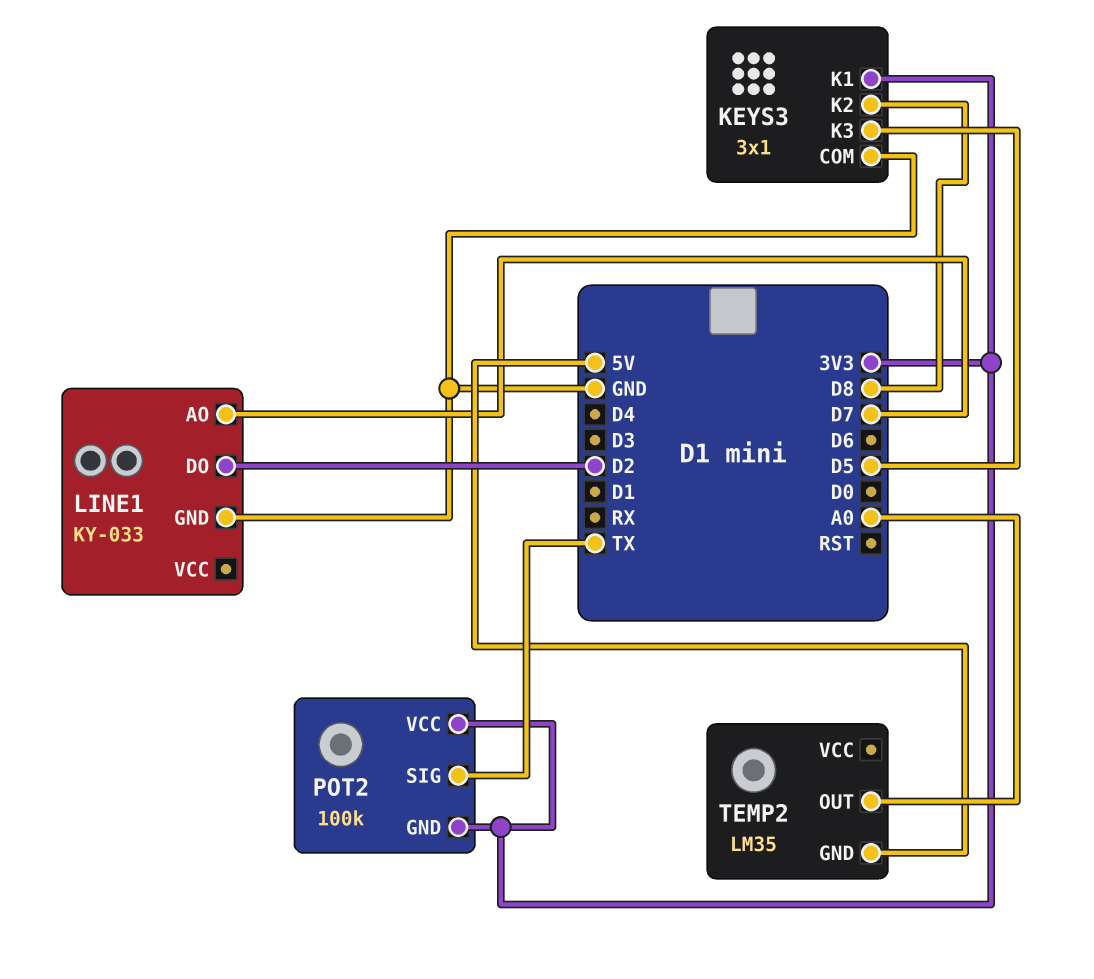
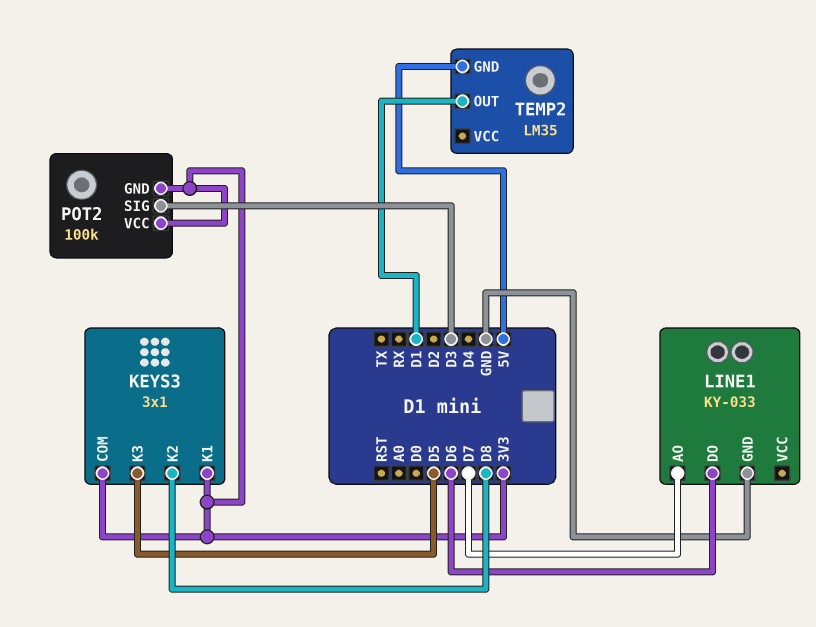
KEYS3 pin COM: GND -> 3V3
LINE1 pin DO: D2 -> D6
POT2 pin SIG: TX -> D3
TEMP2 pin OUT: A0 -> D1

